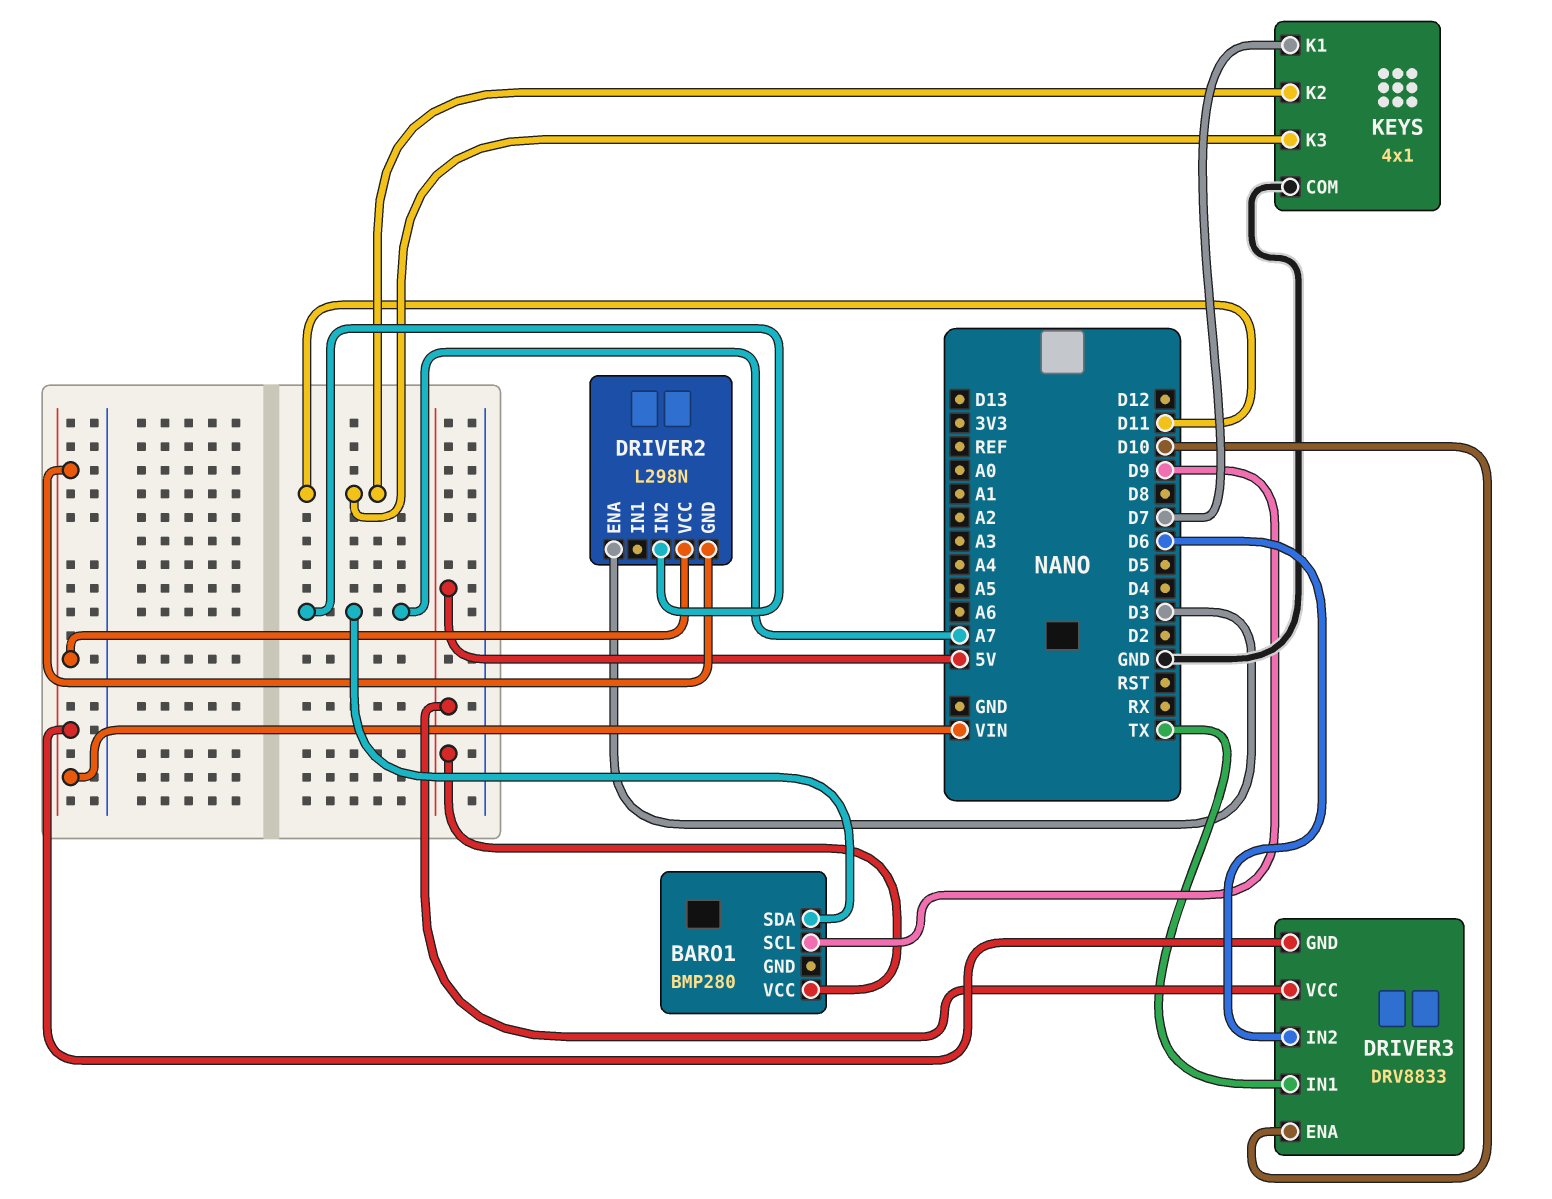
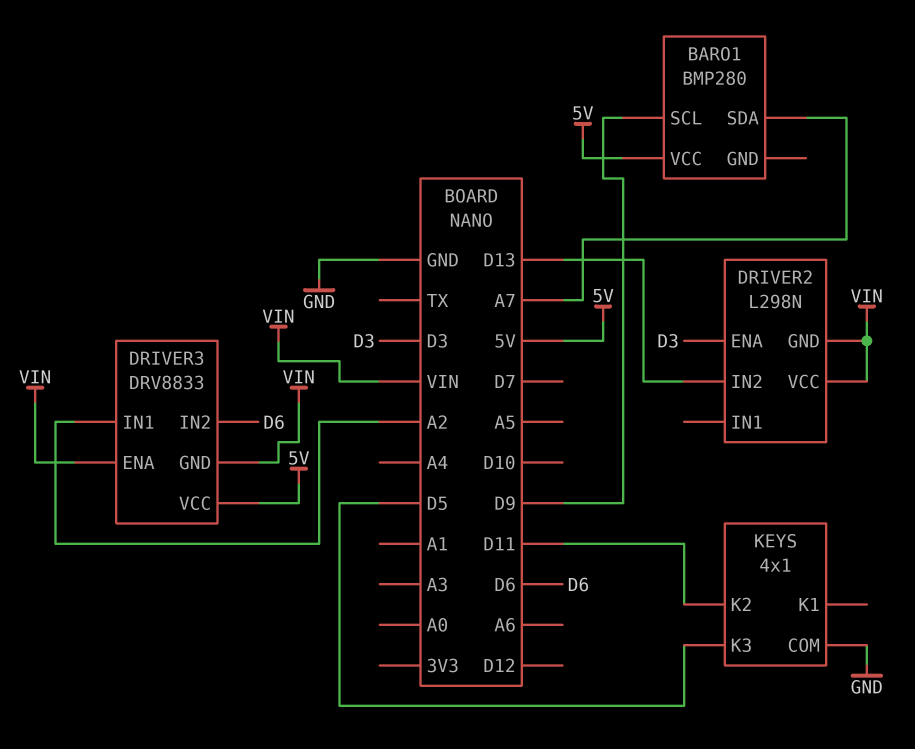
DRIVER2 pin IN2: A7 -> D13
DRIVER3 pin ENA: D10 -> VIN
DRIVER3 pin IN1: TX -> A2
KEYS pin K1: D7 -> none
KEYS pin K3: D11 -> D5

